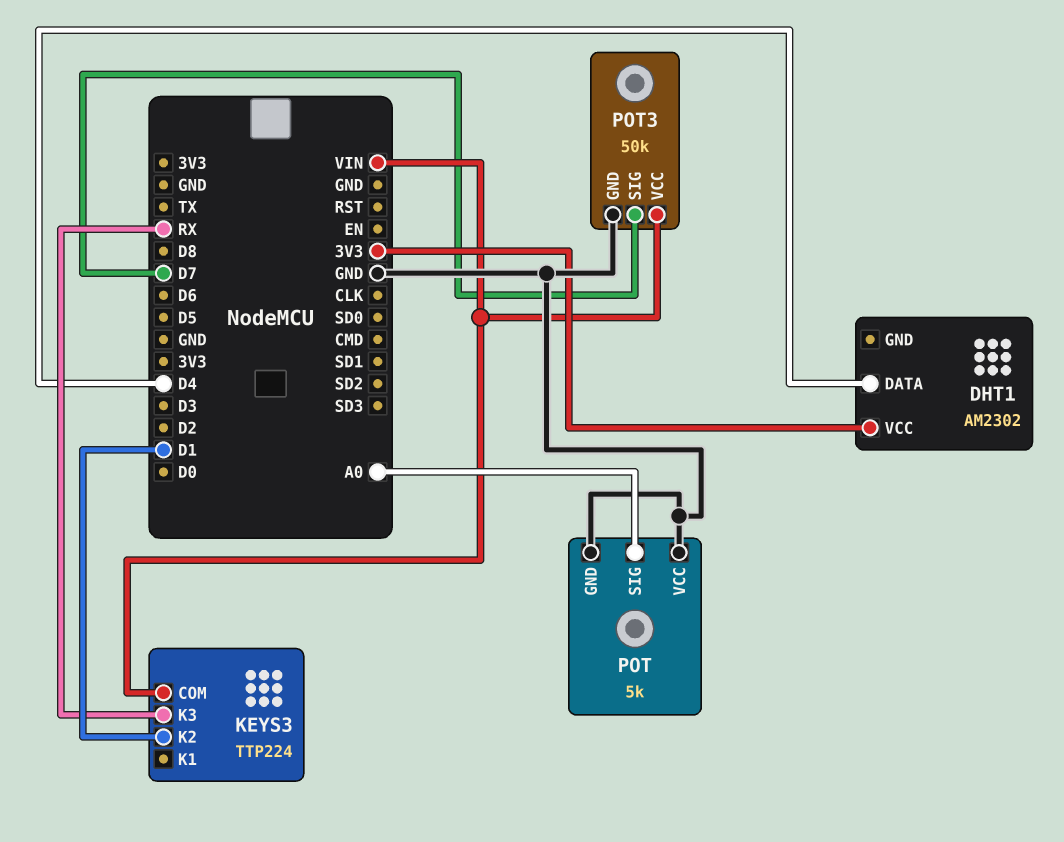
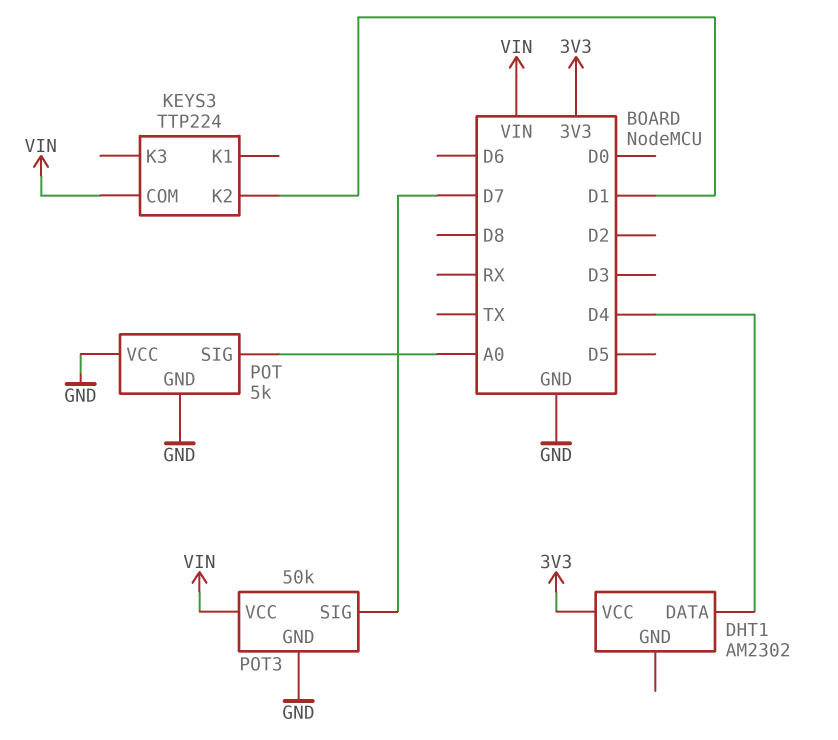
KEYS3 pin K3: RX -> none

